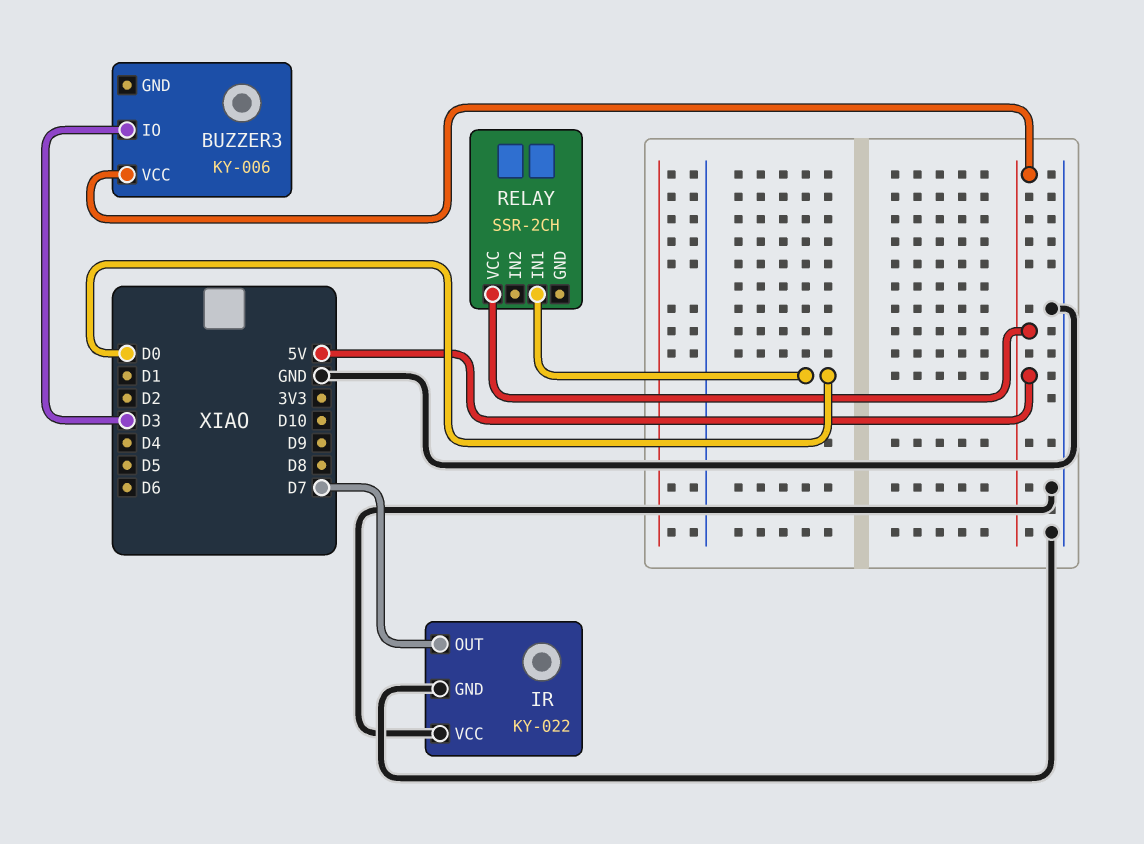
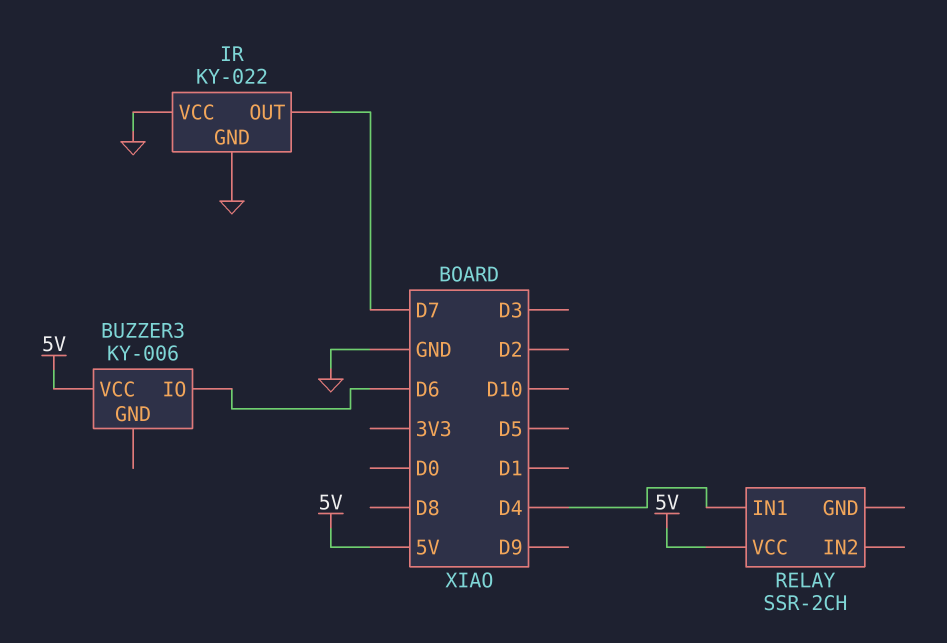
BUZZER3 pin IO: D3 -> D6
RELAY pin IN1: D0 -> D4

